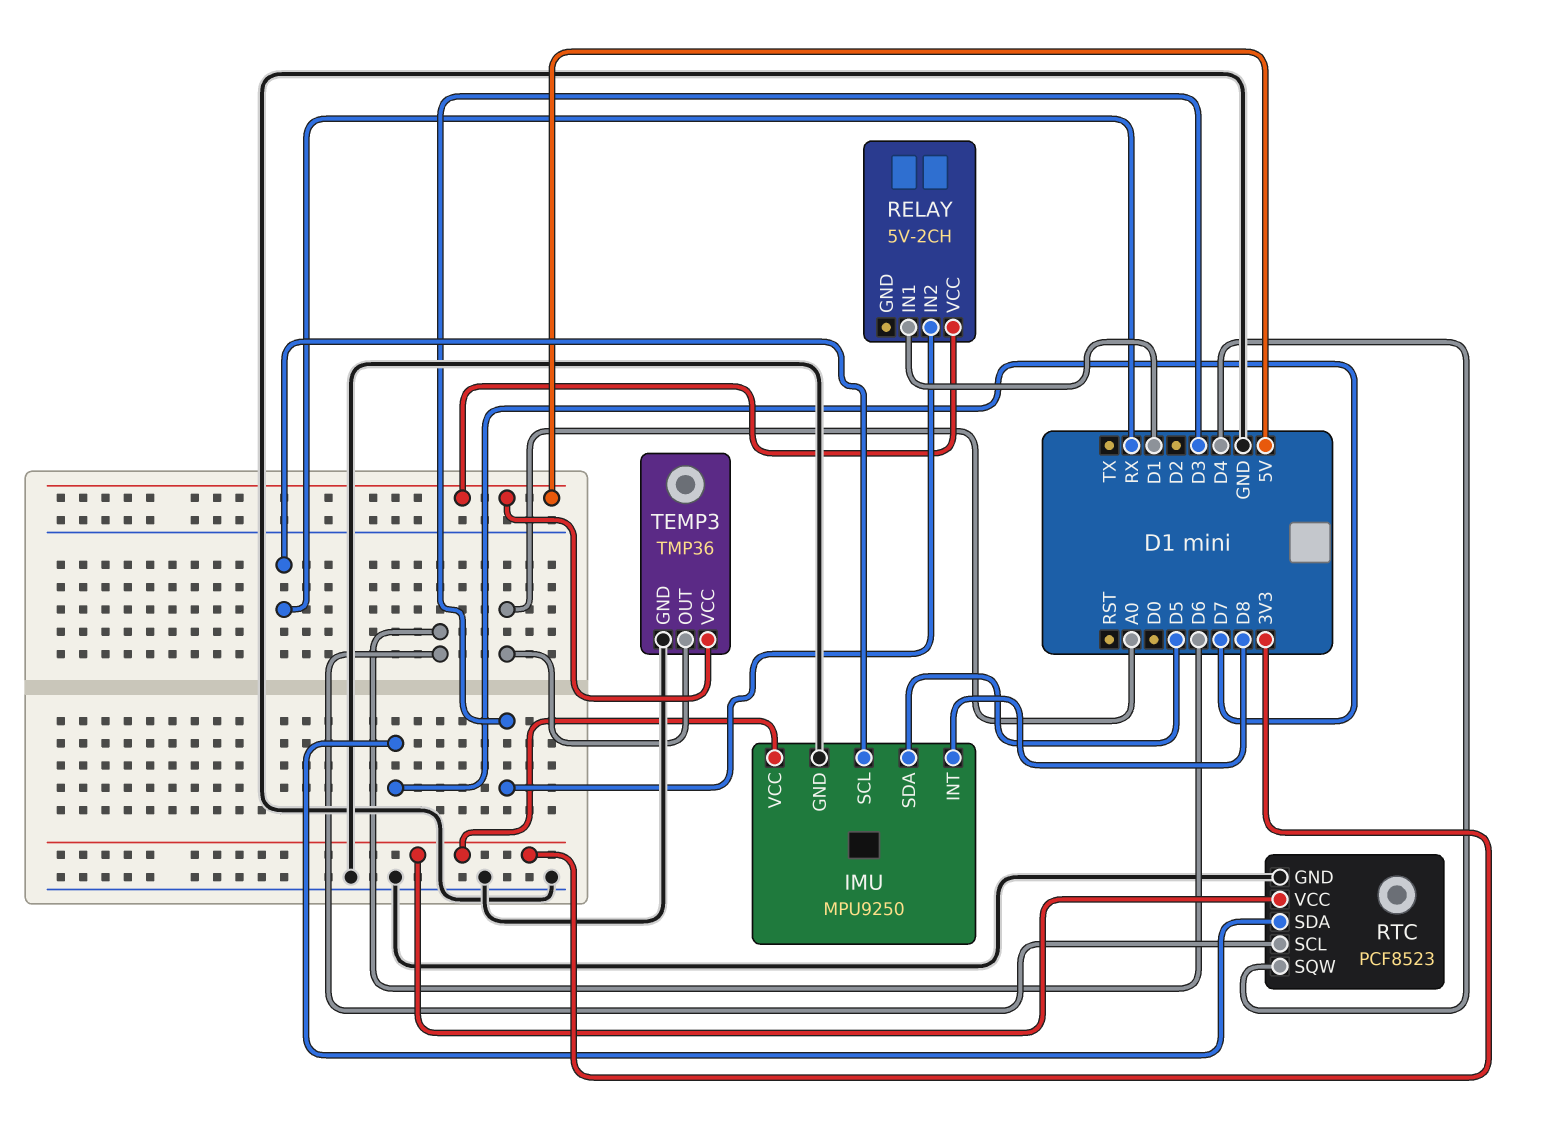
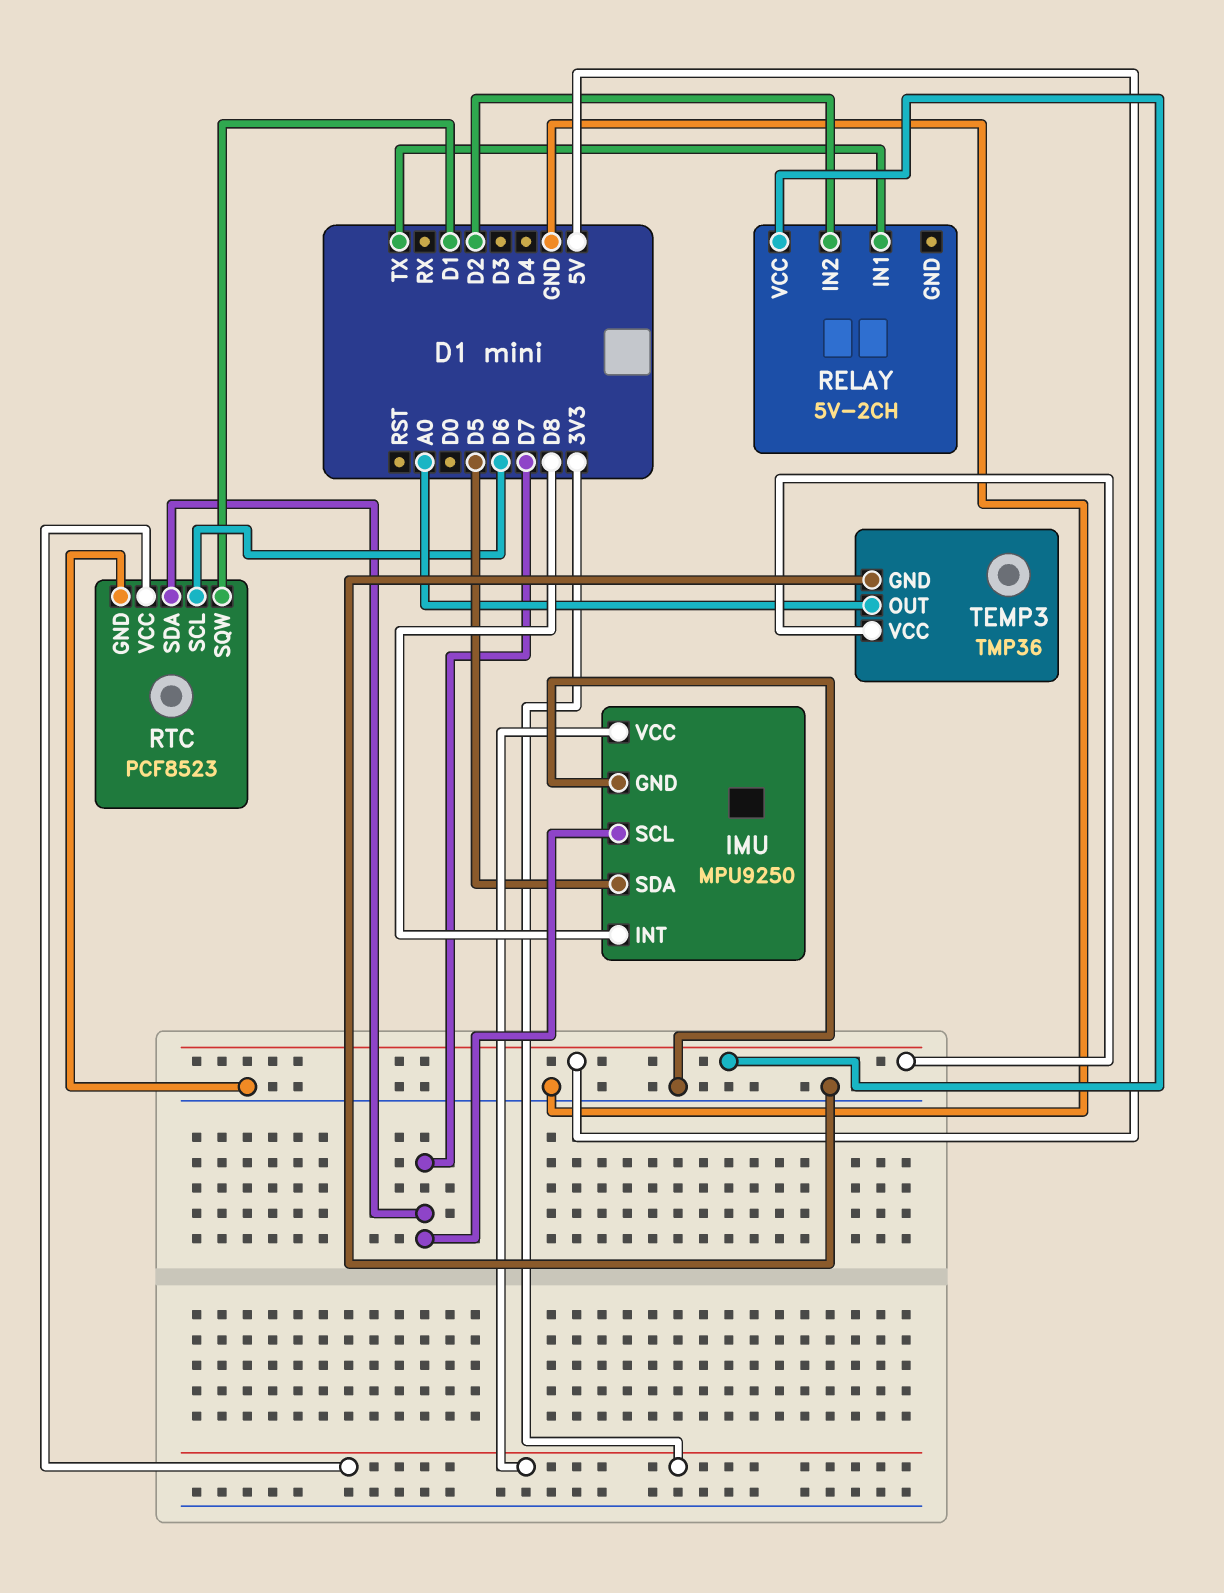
IMU pin SCL: RX -> D7
RELAY pin IN1: D1 -> TX
RELAY pin IN2: D3 -> D2
RTC pin SQW: D4 -> D1

